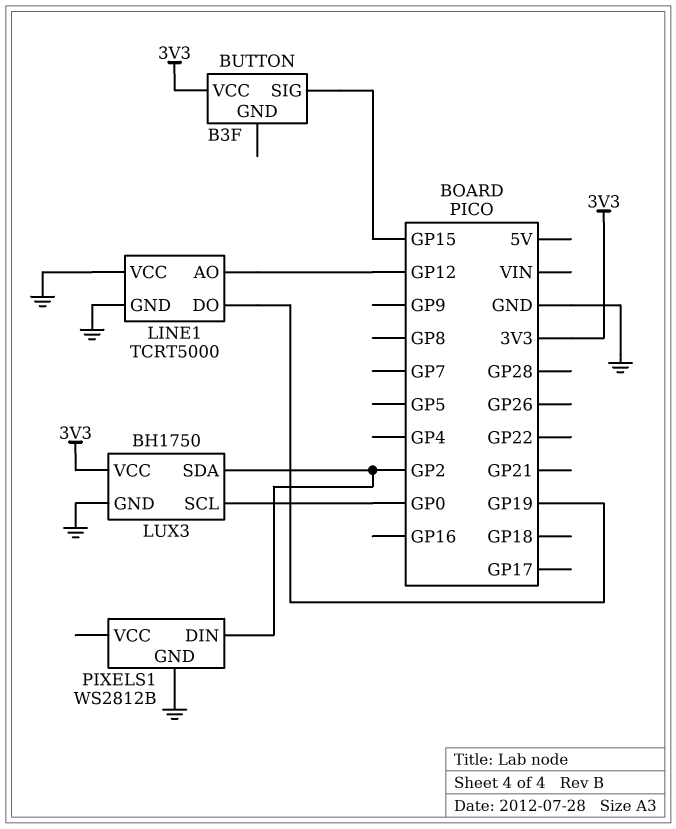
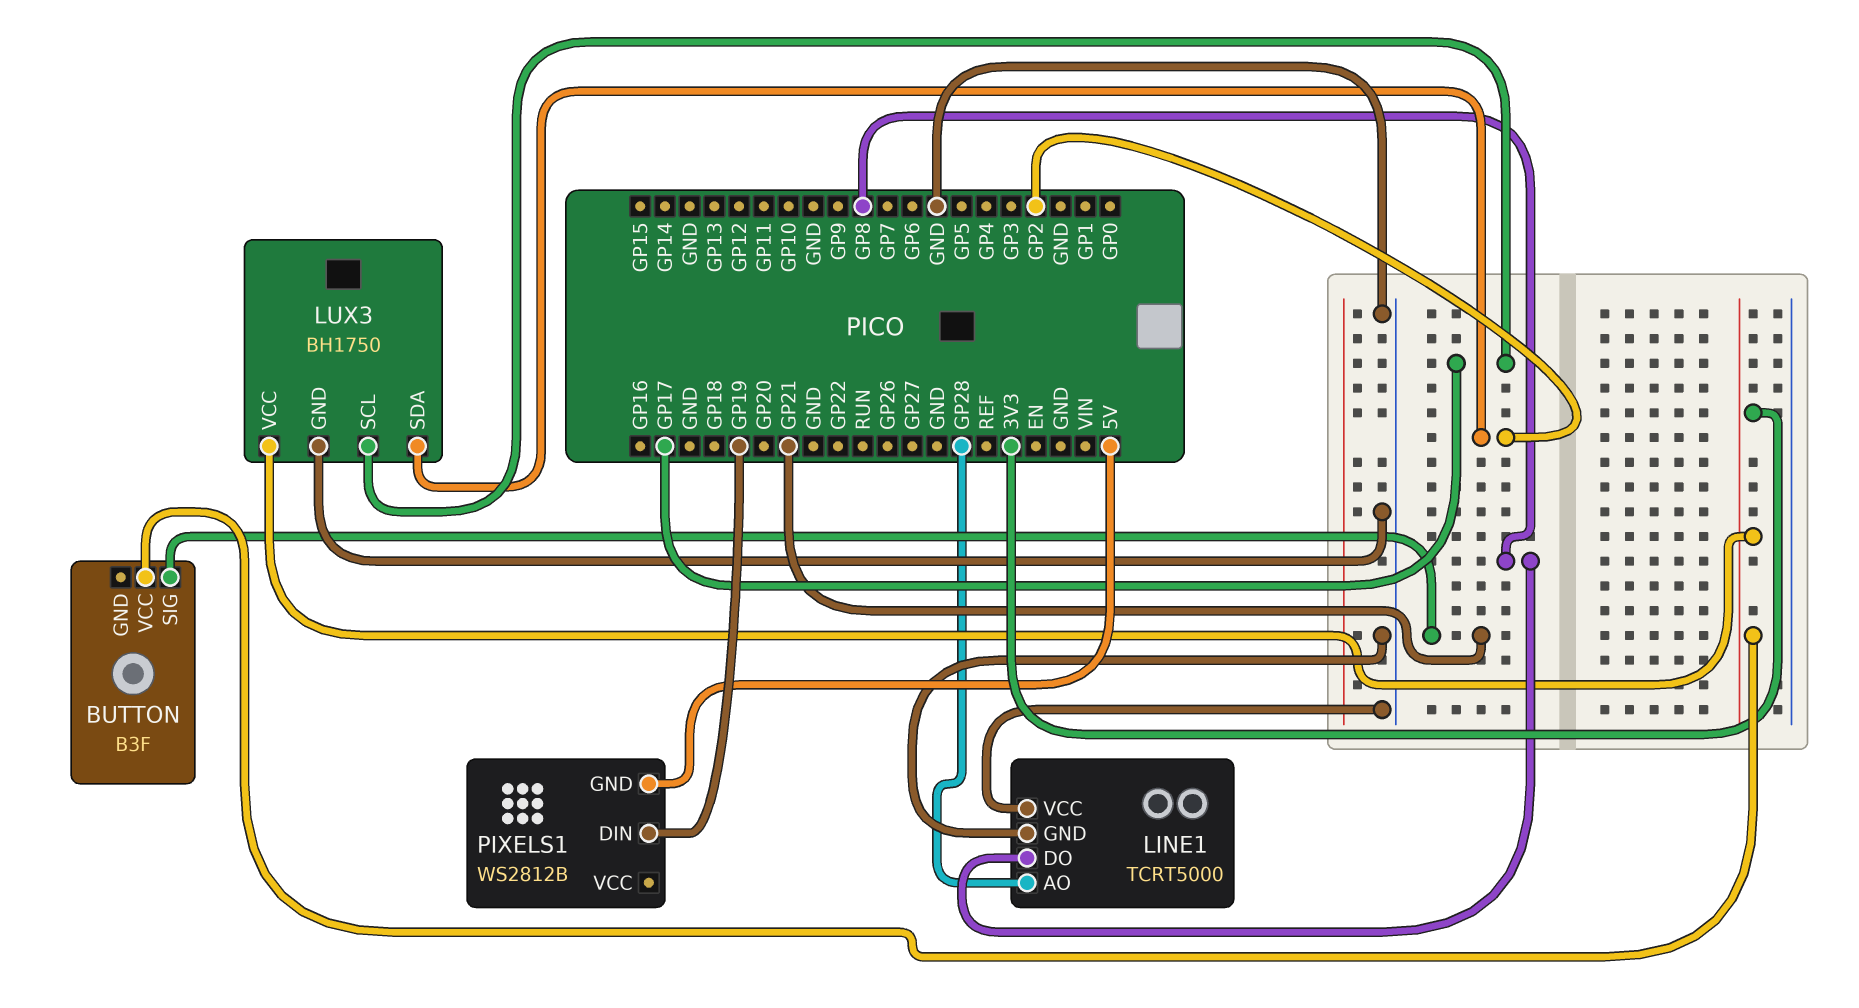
BUTTON pin SIG: GP15 -> GP21
LINE1 pin AO: GP12 -> GP28
LINE1 pin DO: GP19 -> GP8
LUX3 pin SCL: GP0 -> GP17
PIXELS1 pin DIN: GP2 -> GP19
PIXELS1 pin GND: GND -> 5V

